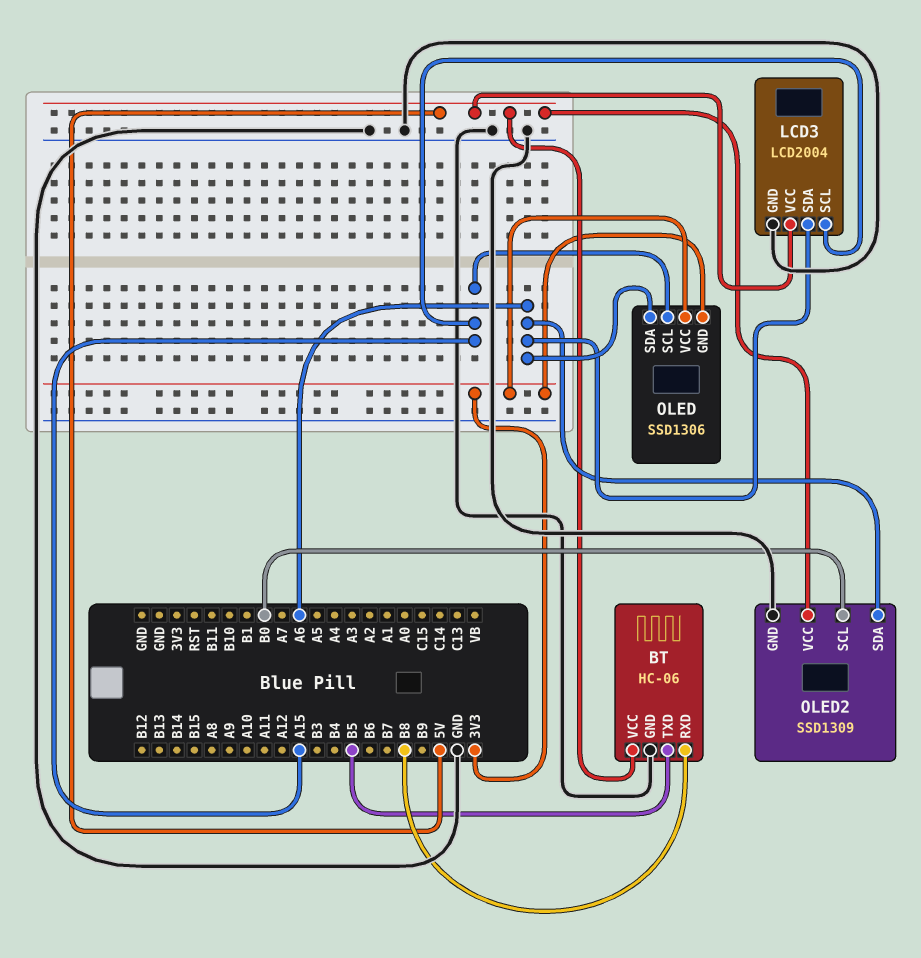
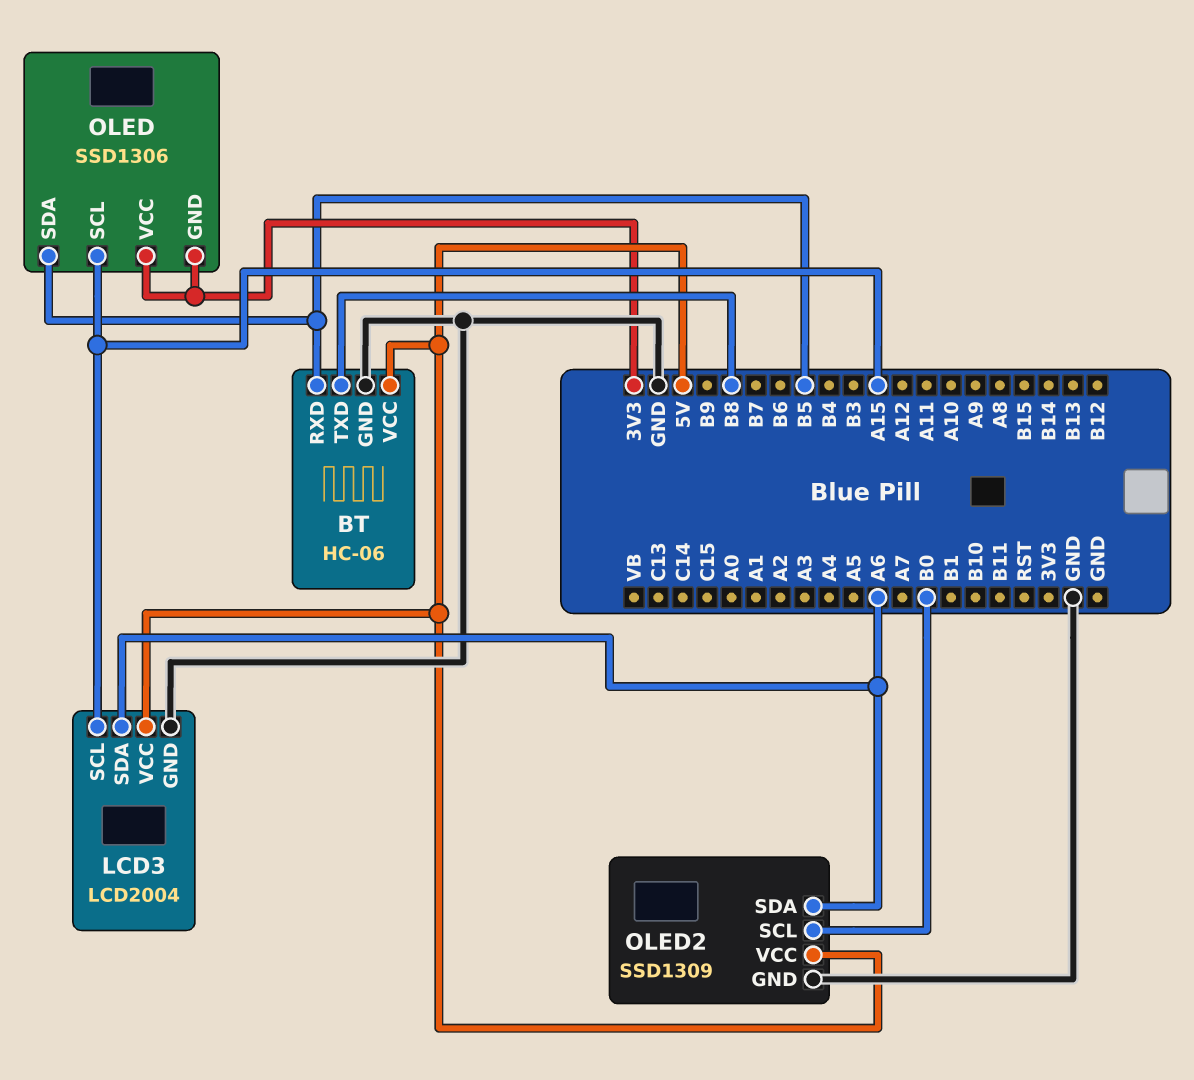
BT pin RXD: B8 -> B5
BT pin TXD: B5 -> B8
OLED pin SDA: A6 -> B5

